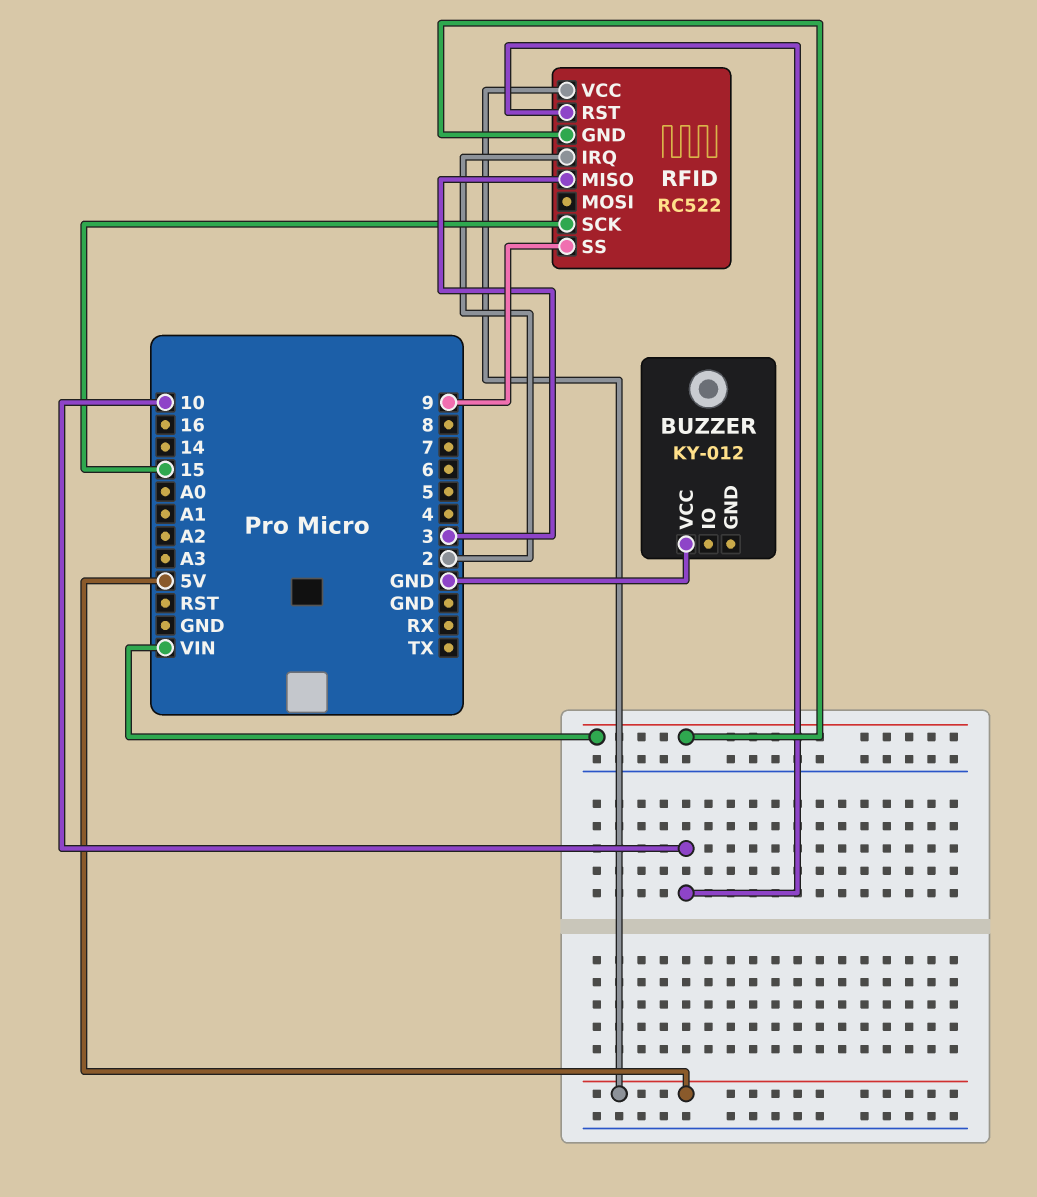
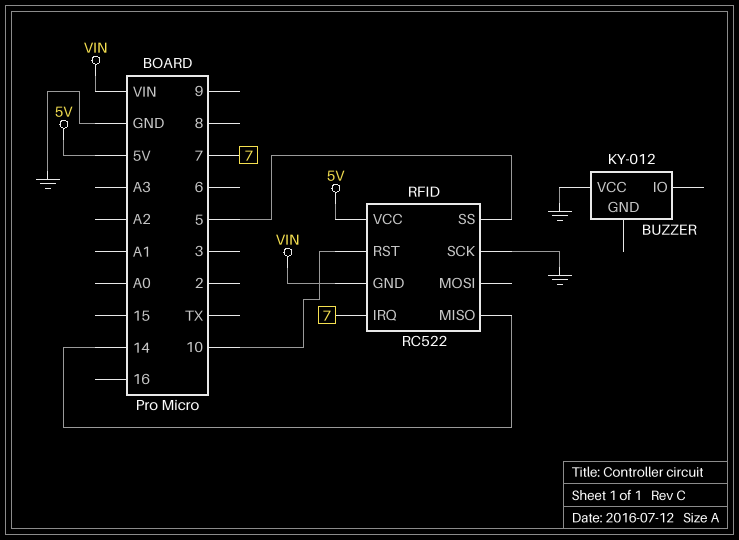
RFID pin IRQ: 2 -> 7
RFID pin MISO: 3 -> 14
RFID pin SCK: 15 -> GND
RFID pin SS: 9 -> 5

